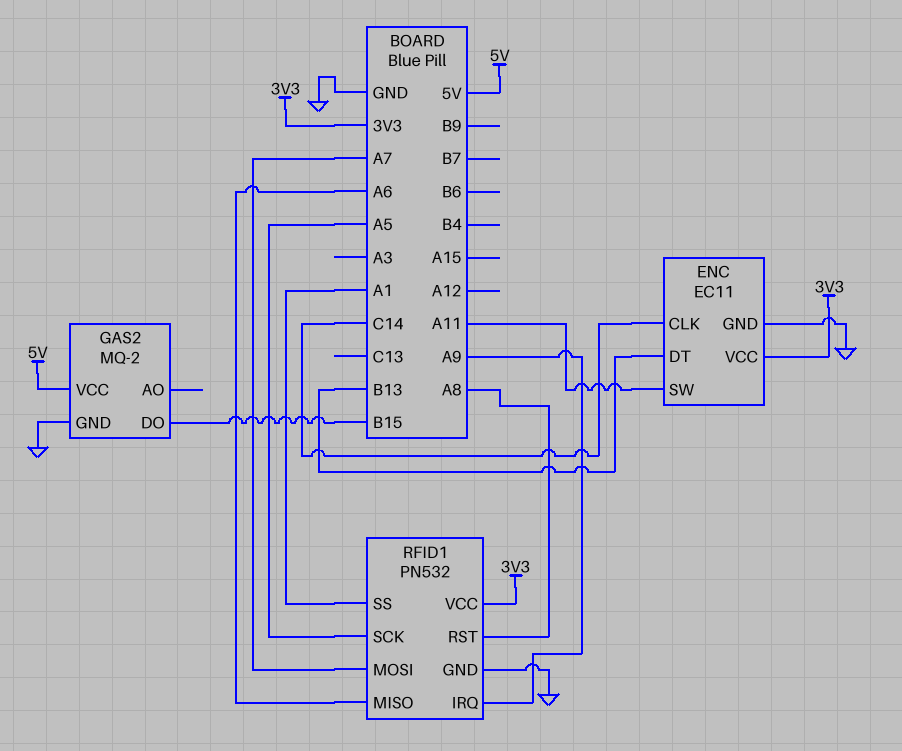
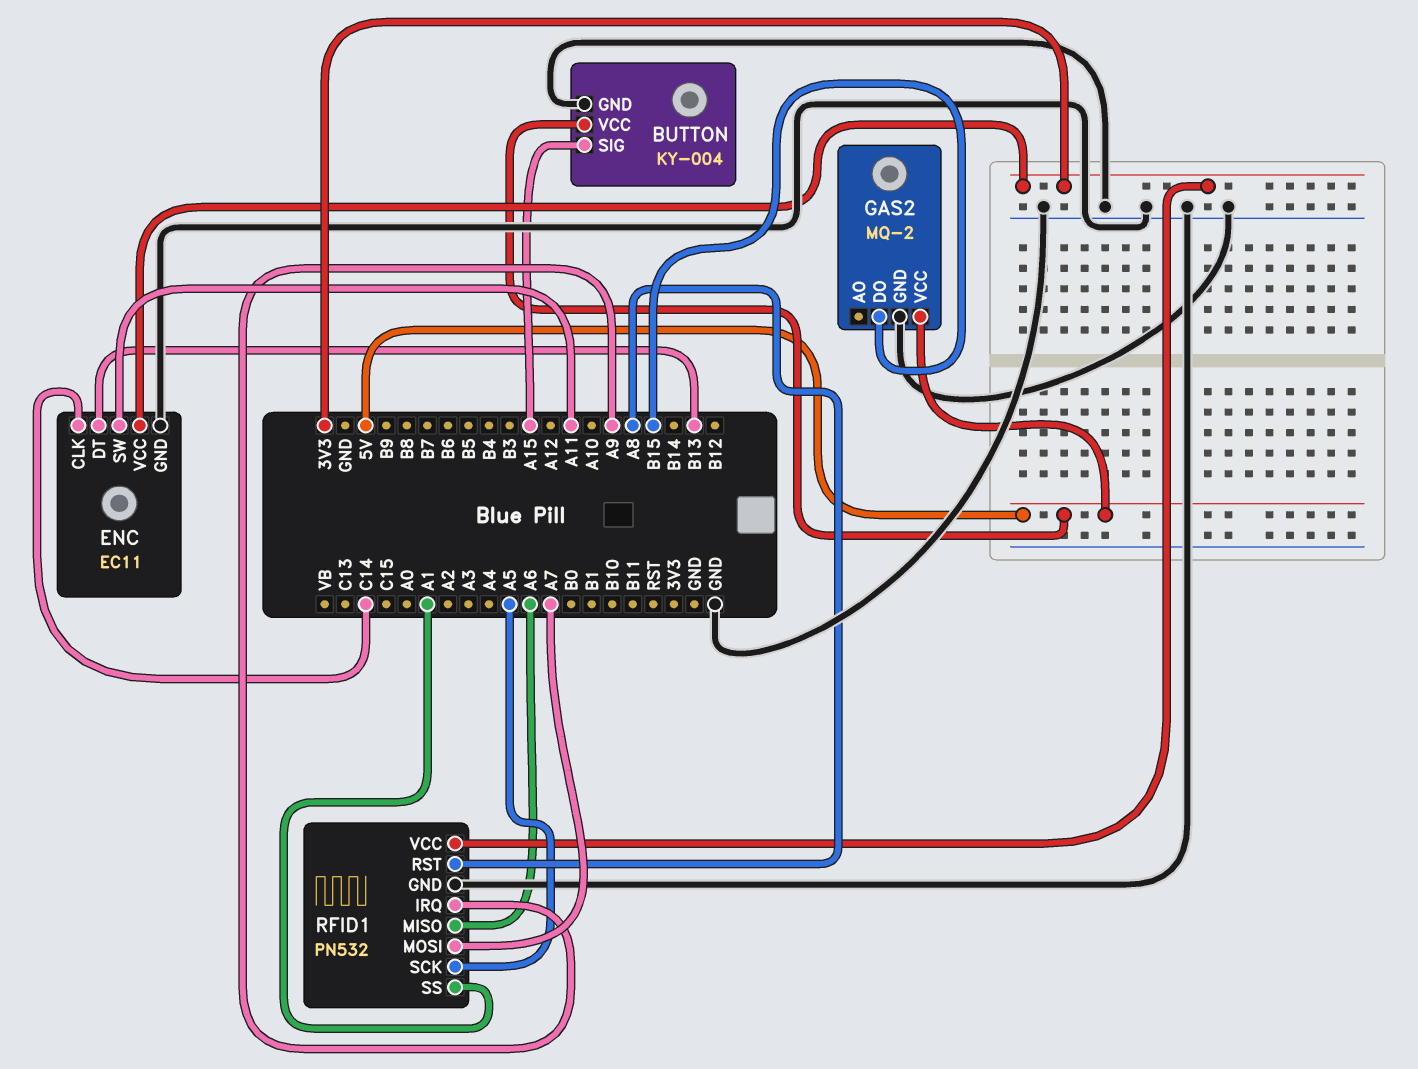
BUTTON: none -> KY-004
BUTTON pin GND: none -> GND
BUTTON pin SIG: none -> A15
BUTTON pin VCC: none -> 5V

